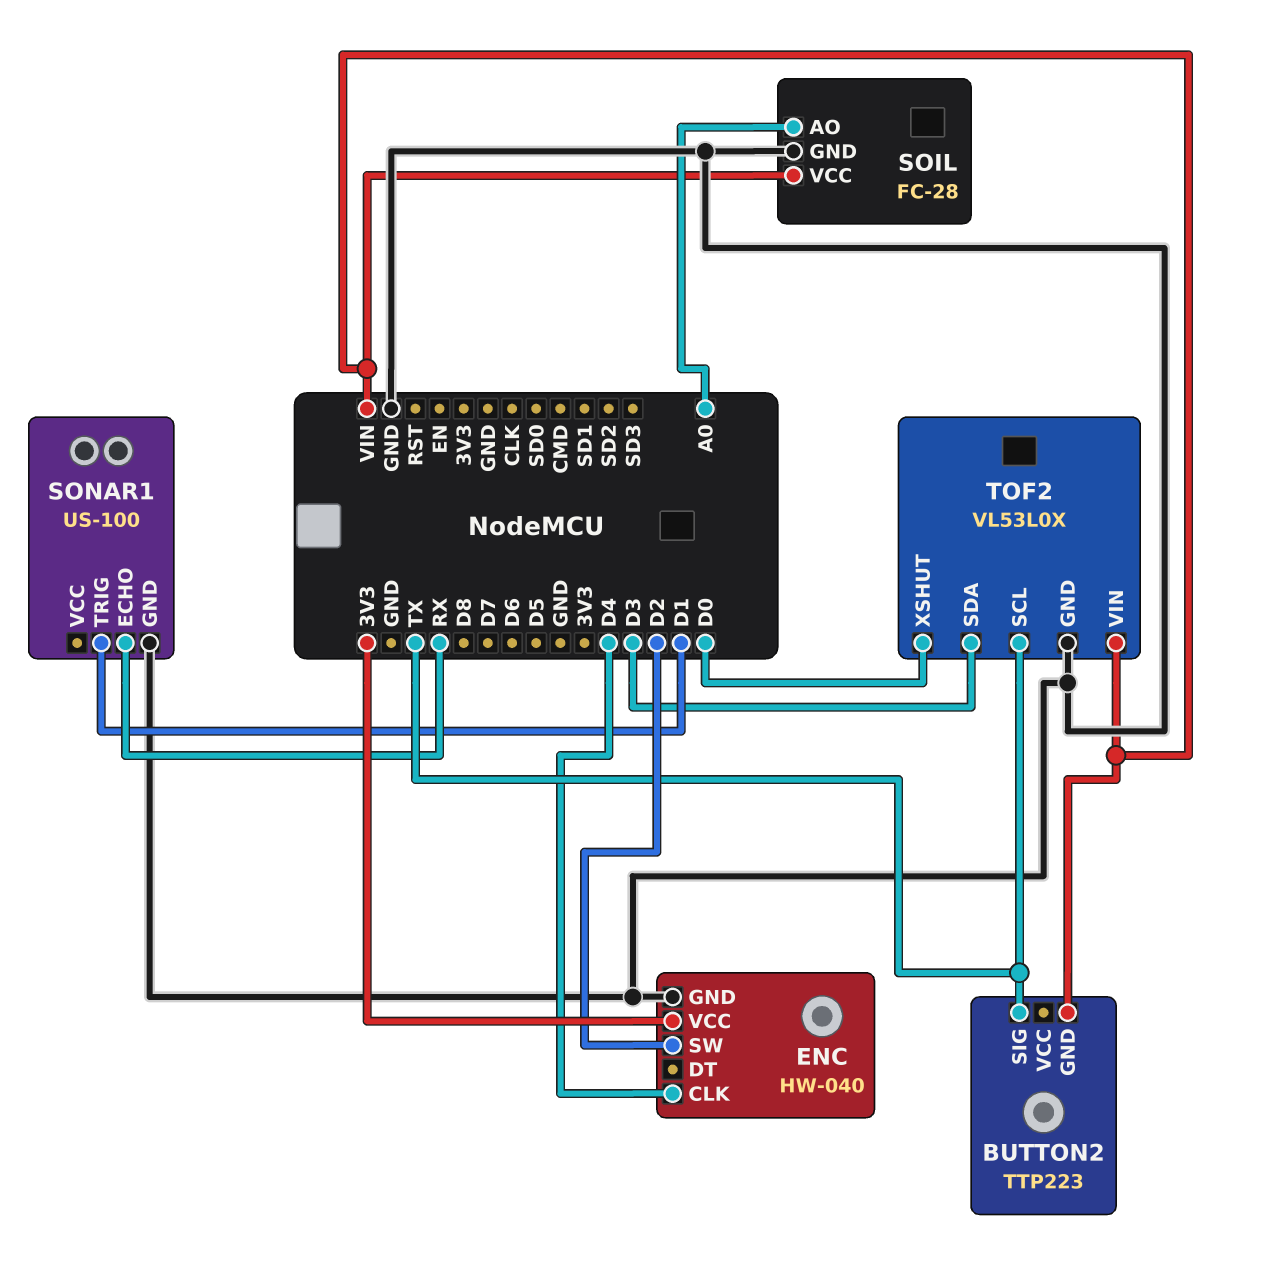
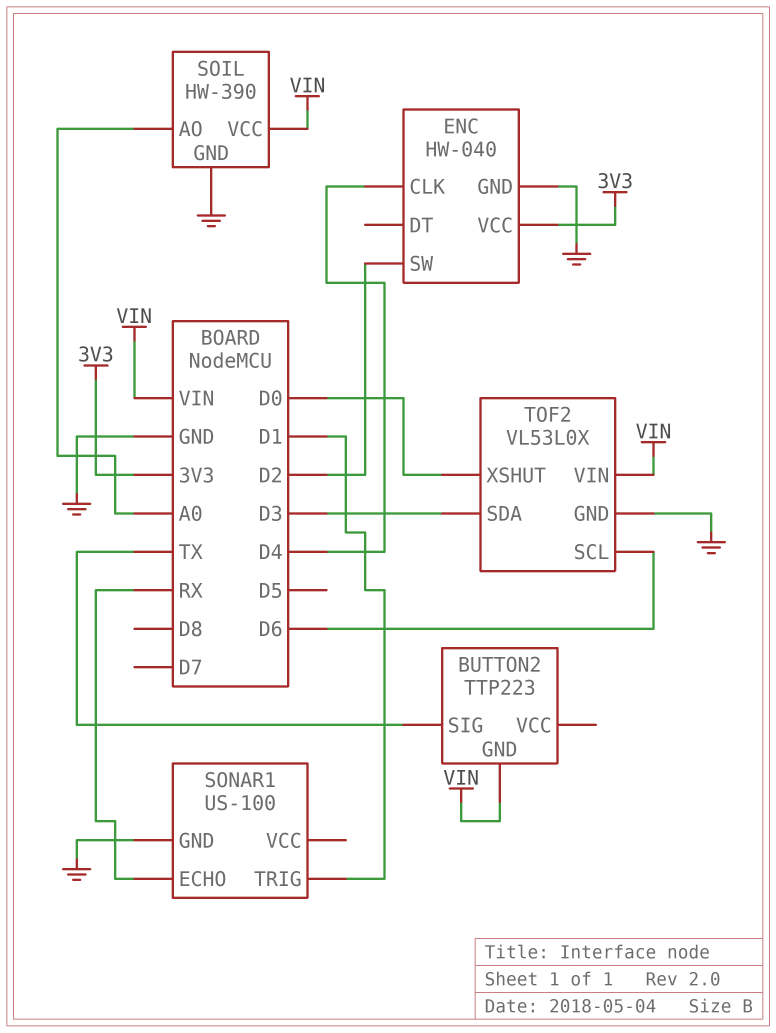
SOIL: FC-28 -> HW-390
TOF2 pin SCL: TX -> D6

